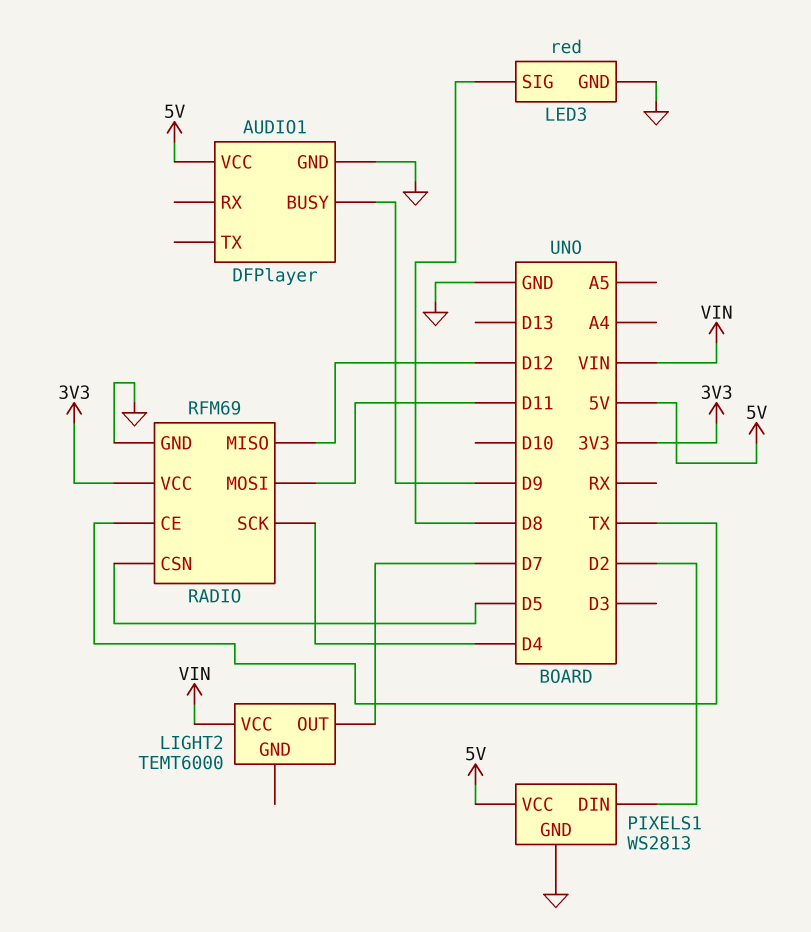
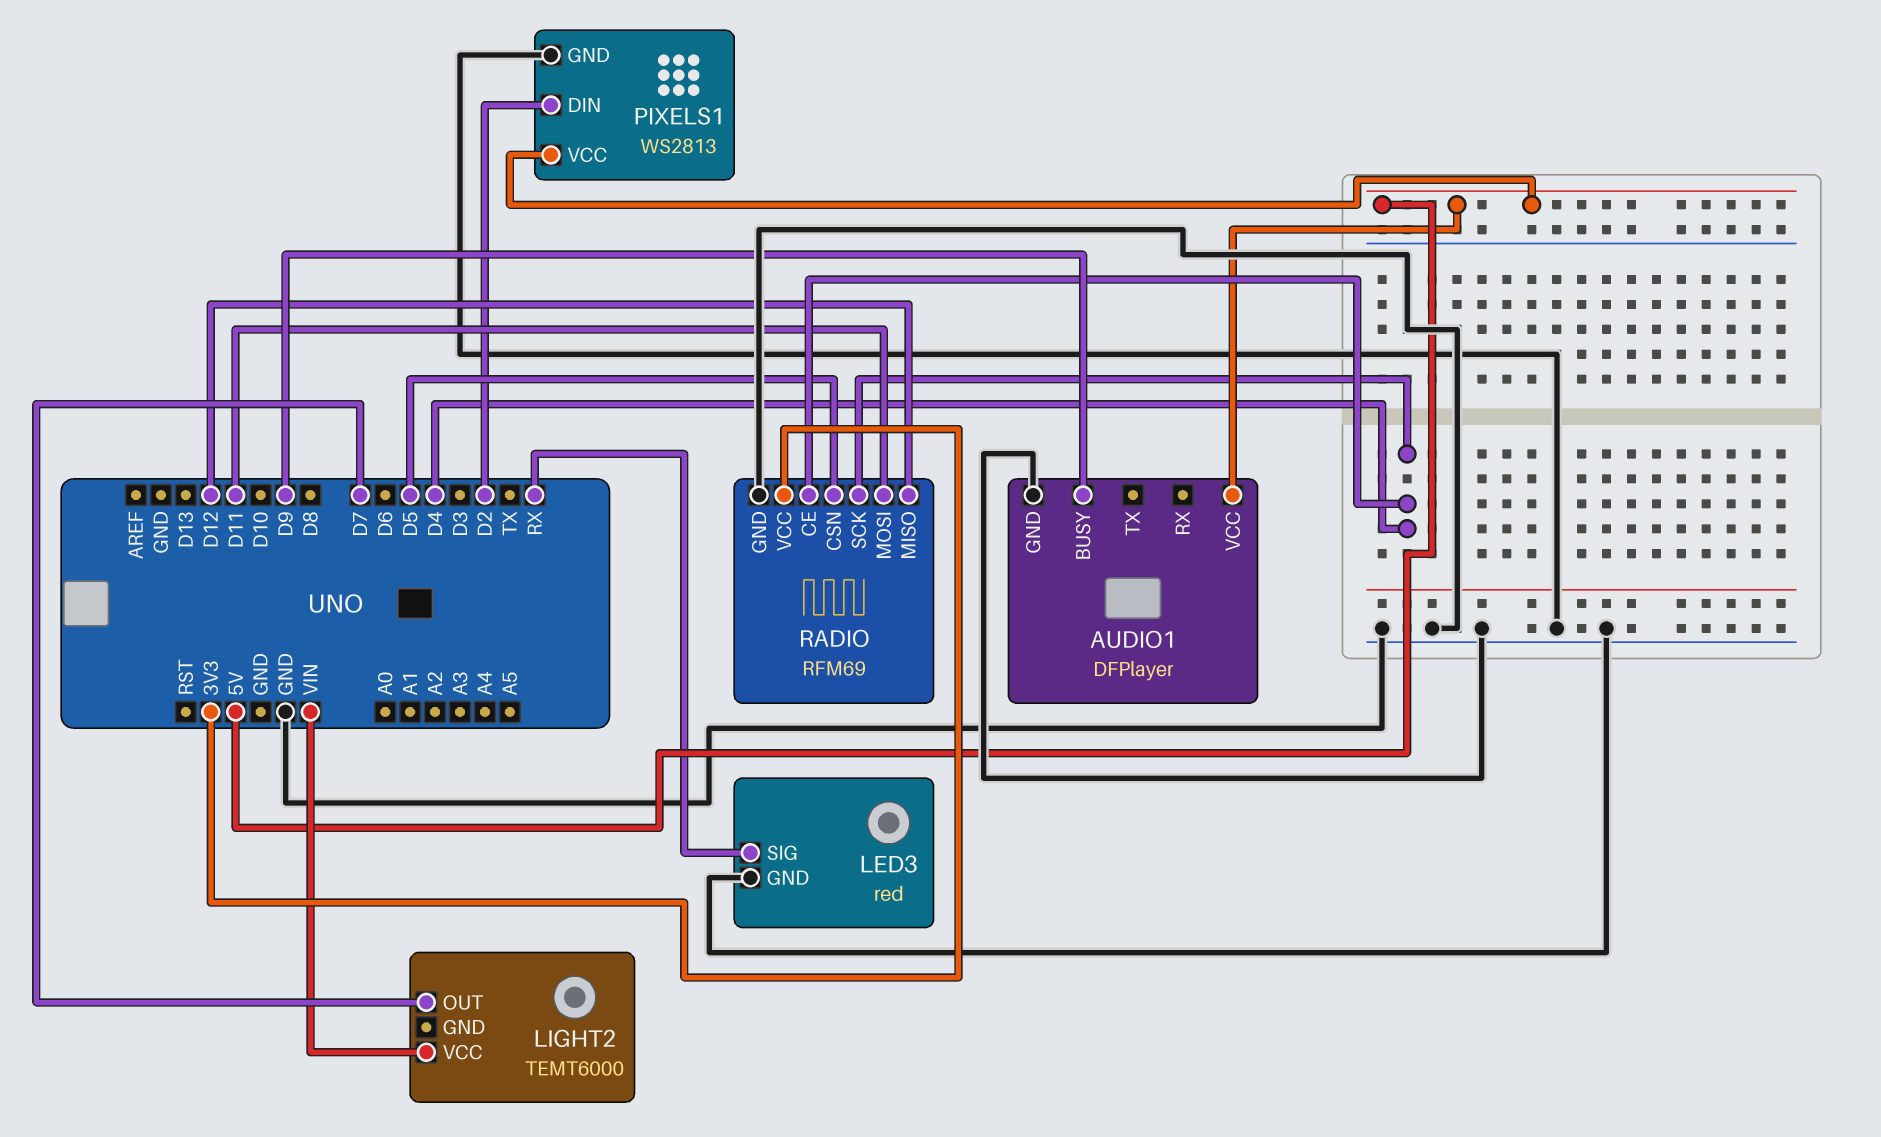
LED3 pin SIG: D8 -> RX
RADIO pin CE: TX -> D4

